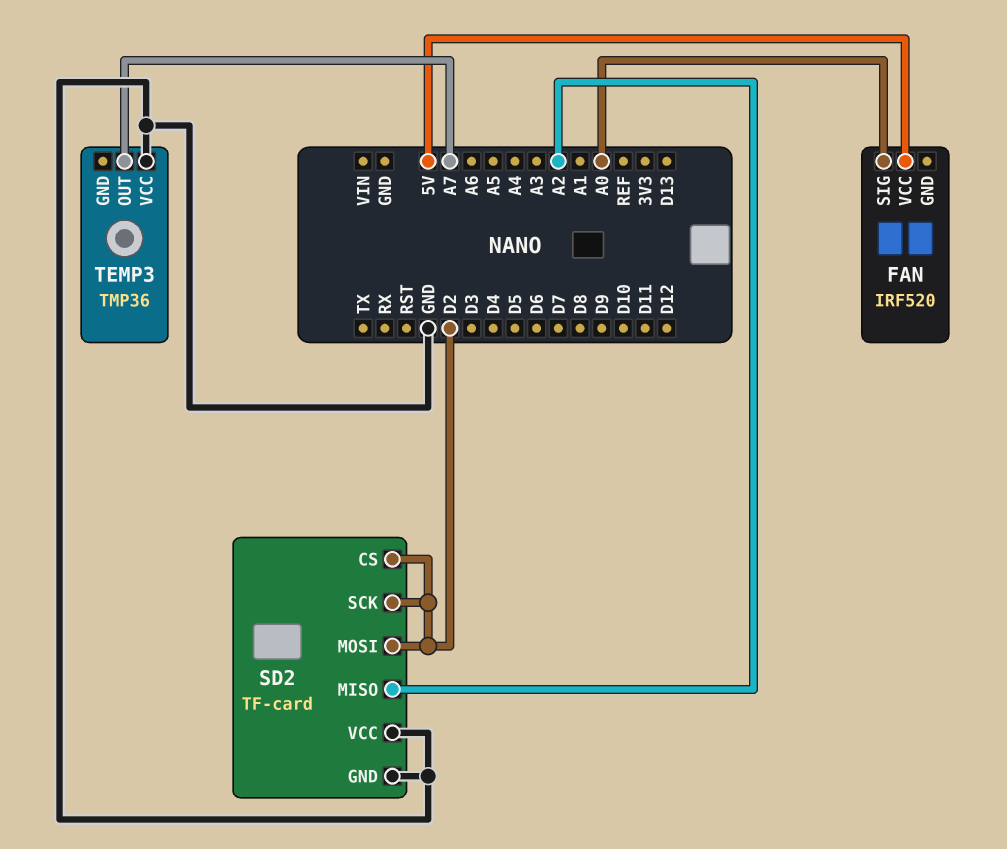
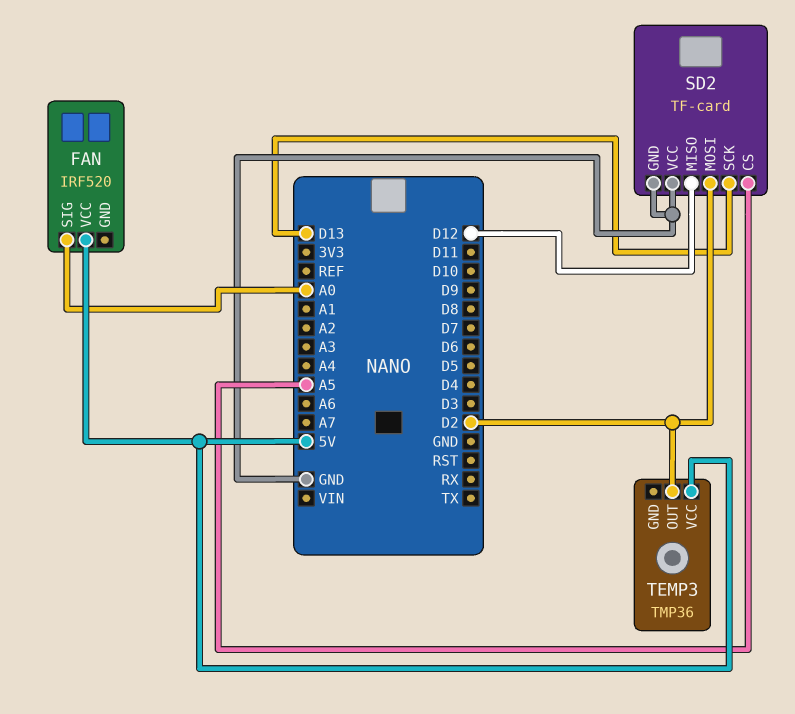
SD2 pin CS: D2 -> A5
SD2 pin MISO: A2 -> D12
SD2 pin SCK: D2 -> D13
TEMP3 pin OUT: A7 -> D2
TEMP3 pin VCC: GND -> 5V

